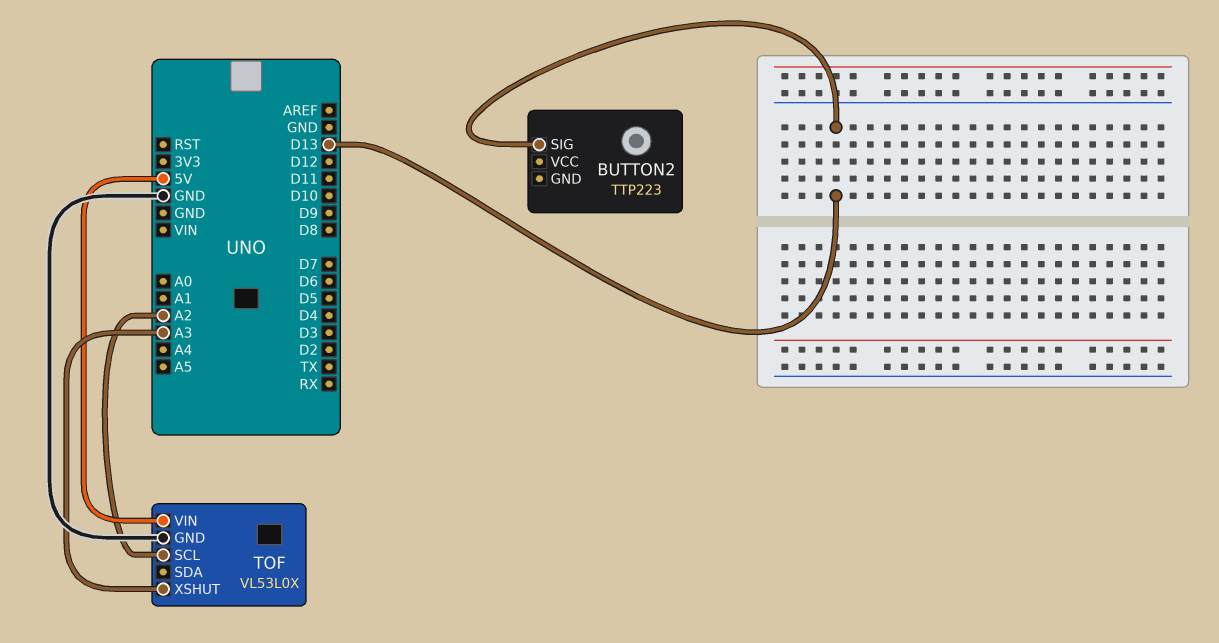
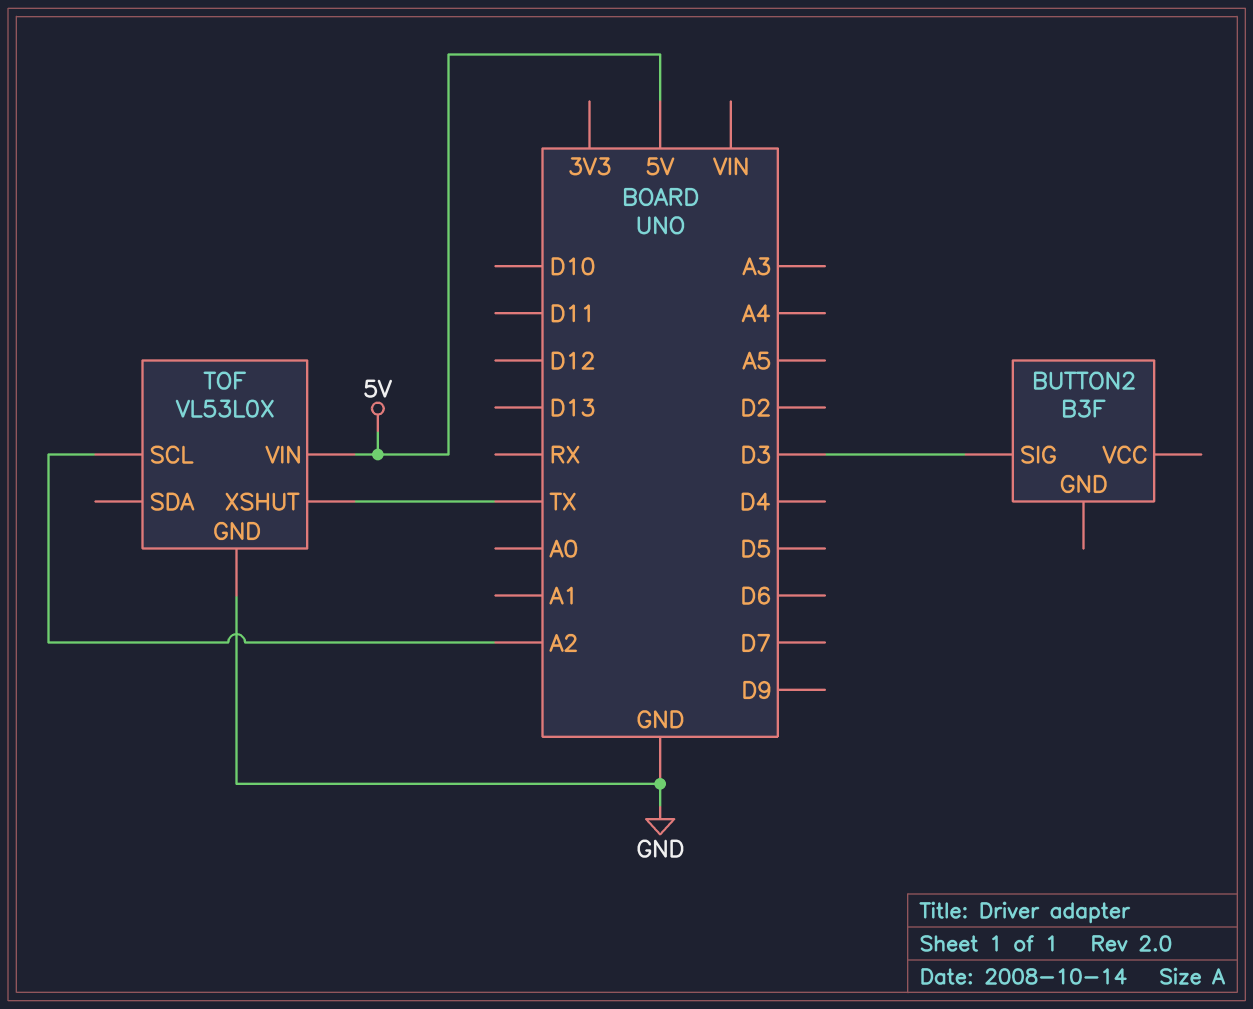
BUTTON2: TTP223 -> B3F
BUTTON2 pin SIG: D13 -> D3
TOF pin XSHUT: A3 -> TX

